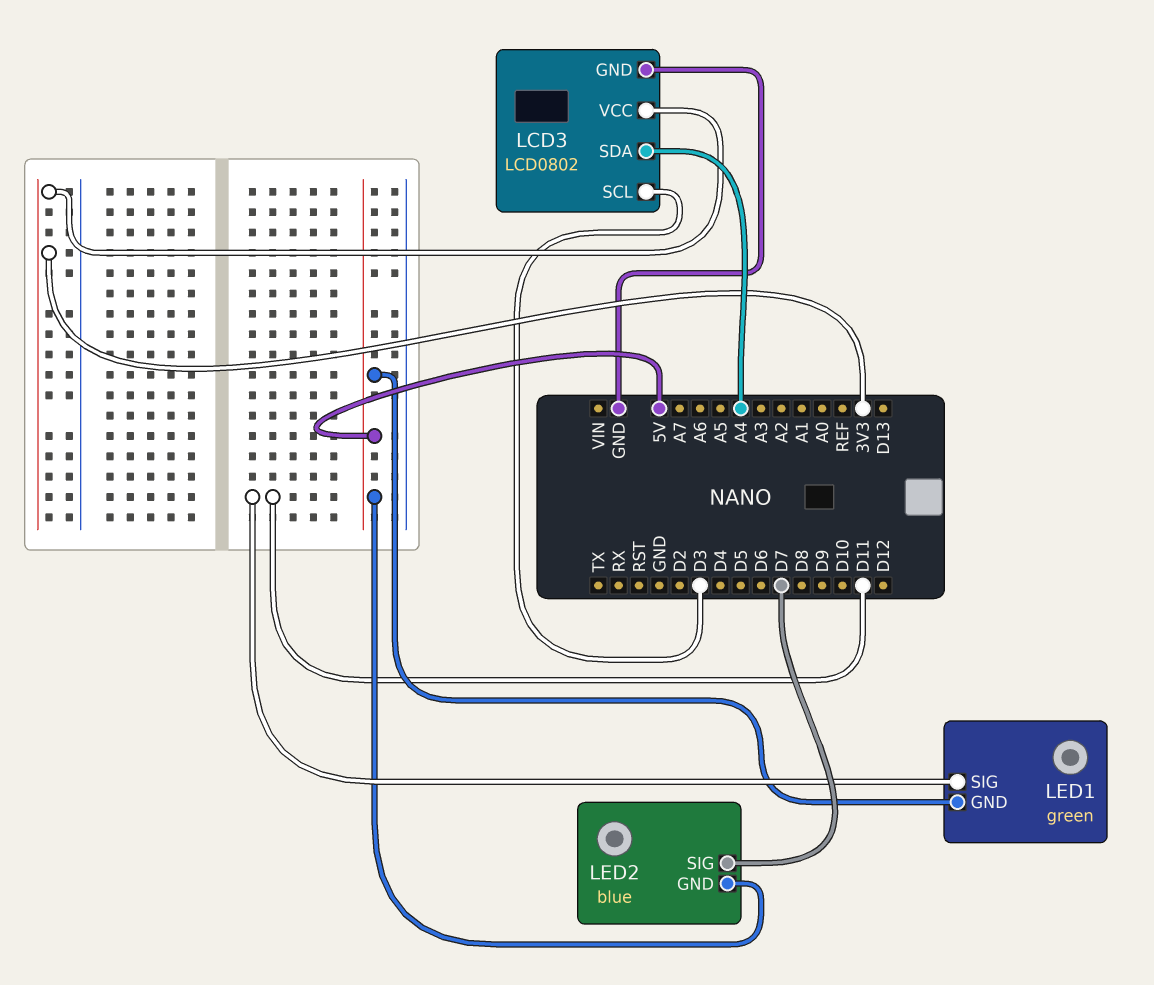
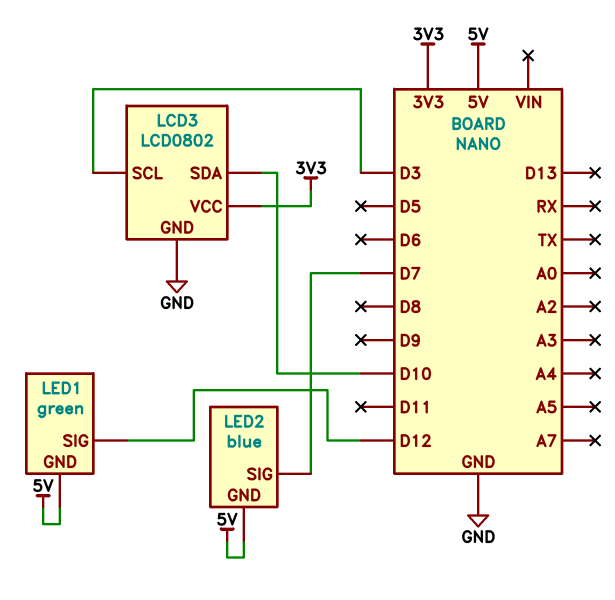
LCD3 pin SDA: A4 -> D10
LED1 pin SIG: D11 -> D12

